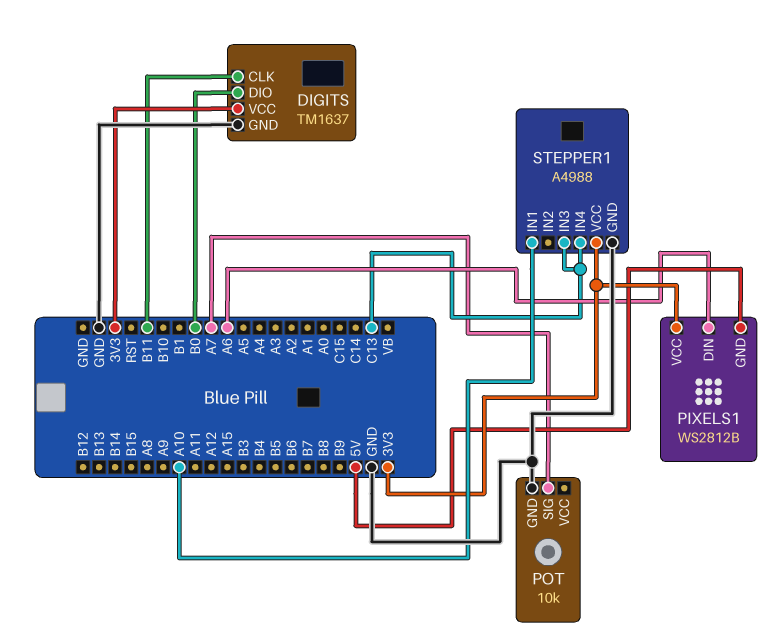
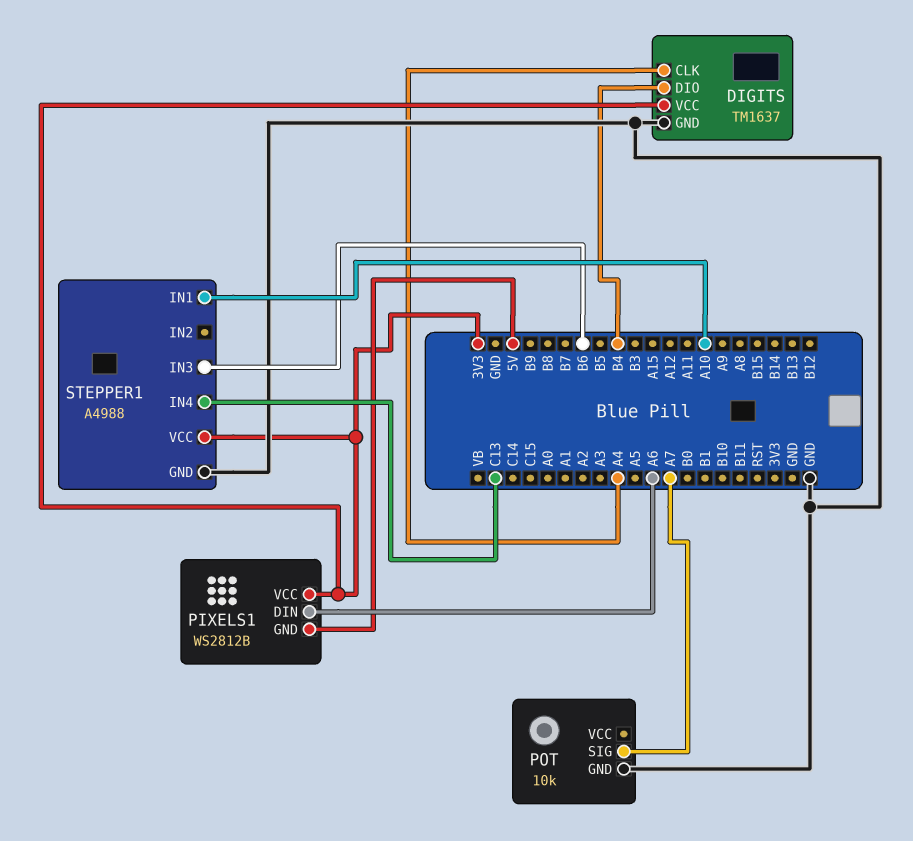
DIGITS pin CLK: B11 -> A4
DIGITS pin DIO: B0 -> B4
STEPPER1 pin IN3: C13 -> B6

